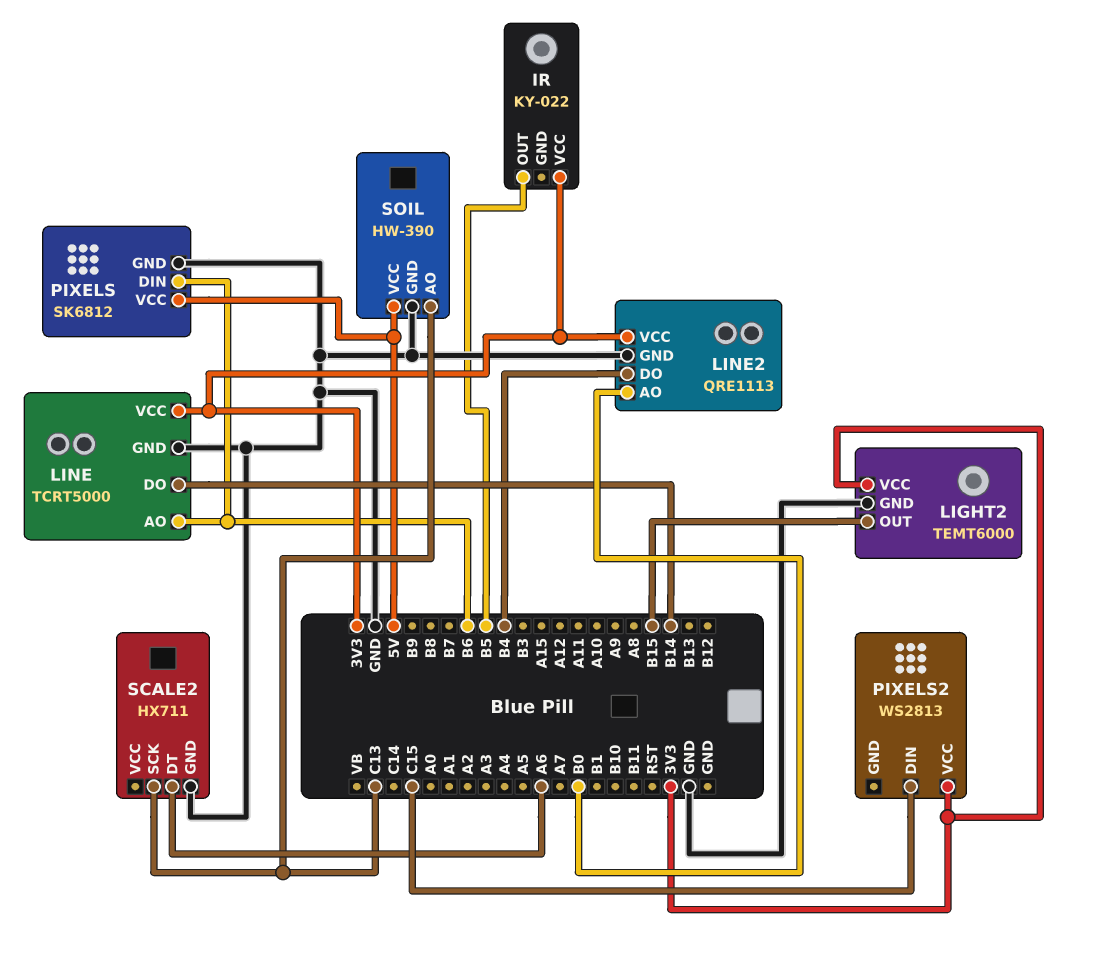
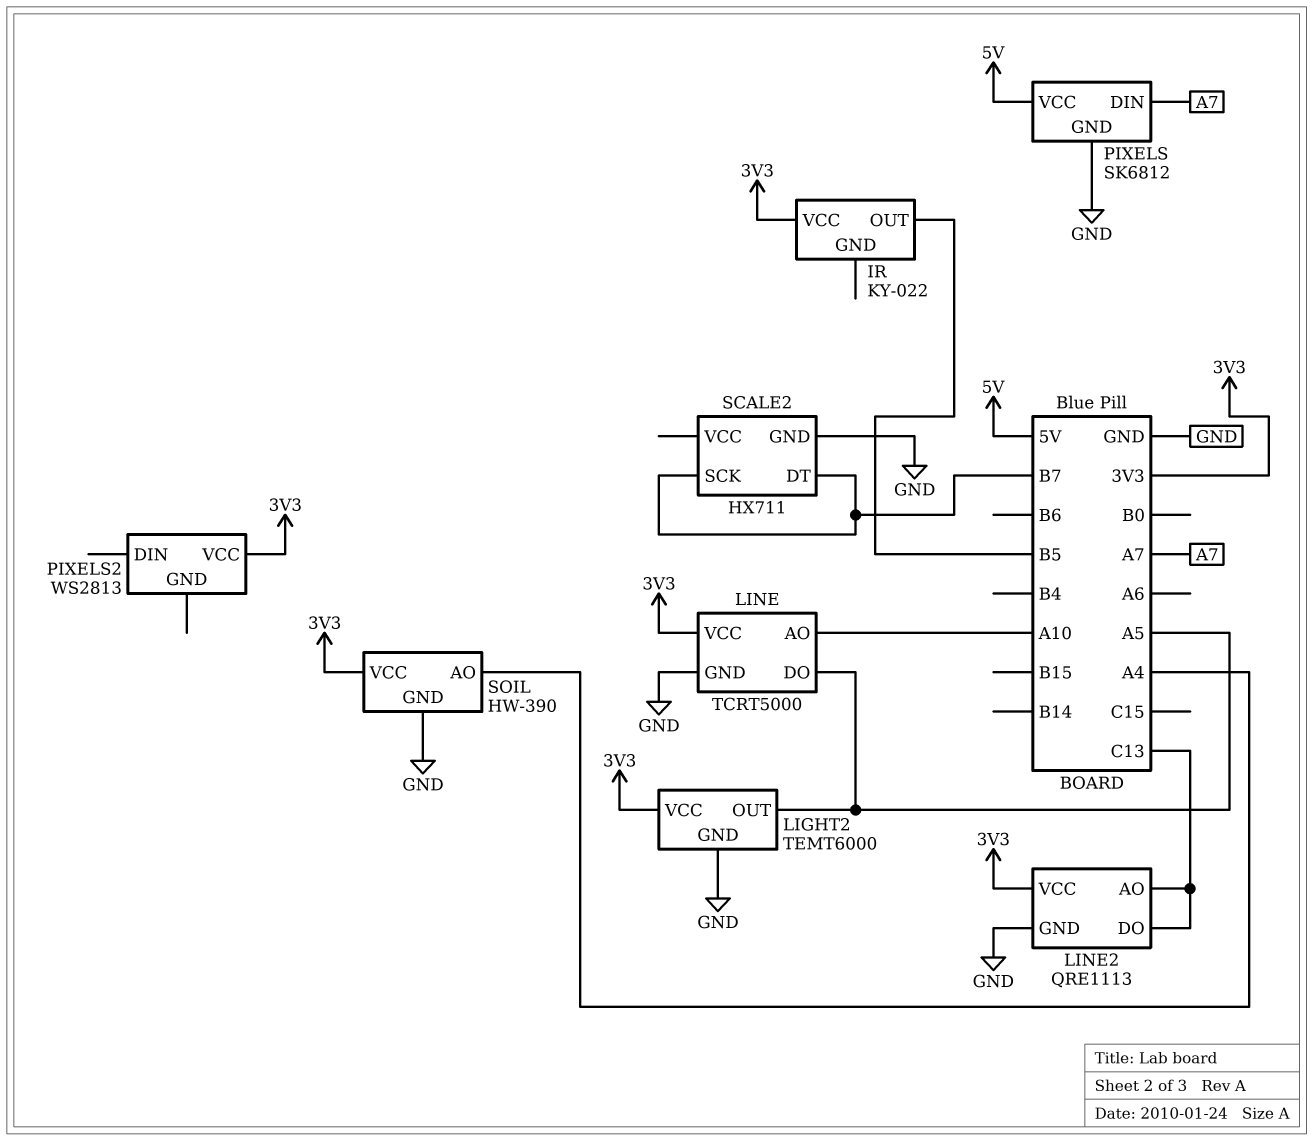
LIGHT2 pin OUT: B15 -> A5
LINE pin AO: B6 -> A10
LINE pin DO: B14 -> A5
LINE2 pin AO: B0 -> C13
LINE2 pin DO: B4 -> C13
PIXELS pin DIN: B6 -> A7
PIXELS2 pin DIN: C15 -> none
SCALE2 pin DT: A6 -> B7
SCALE2 pin SCK: C13 -> B7
SOIL pin AO: C13 -> A4
SOIL pin VCC: 5V -> 3V3

